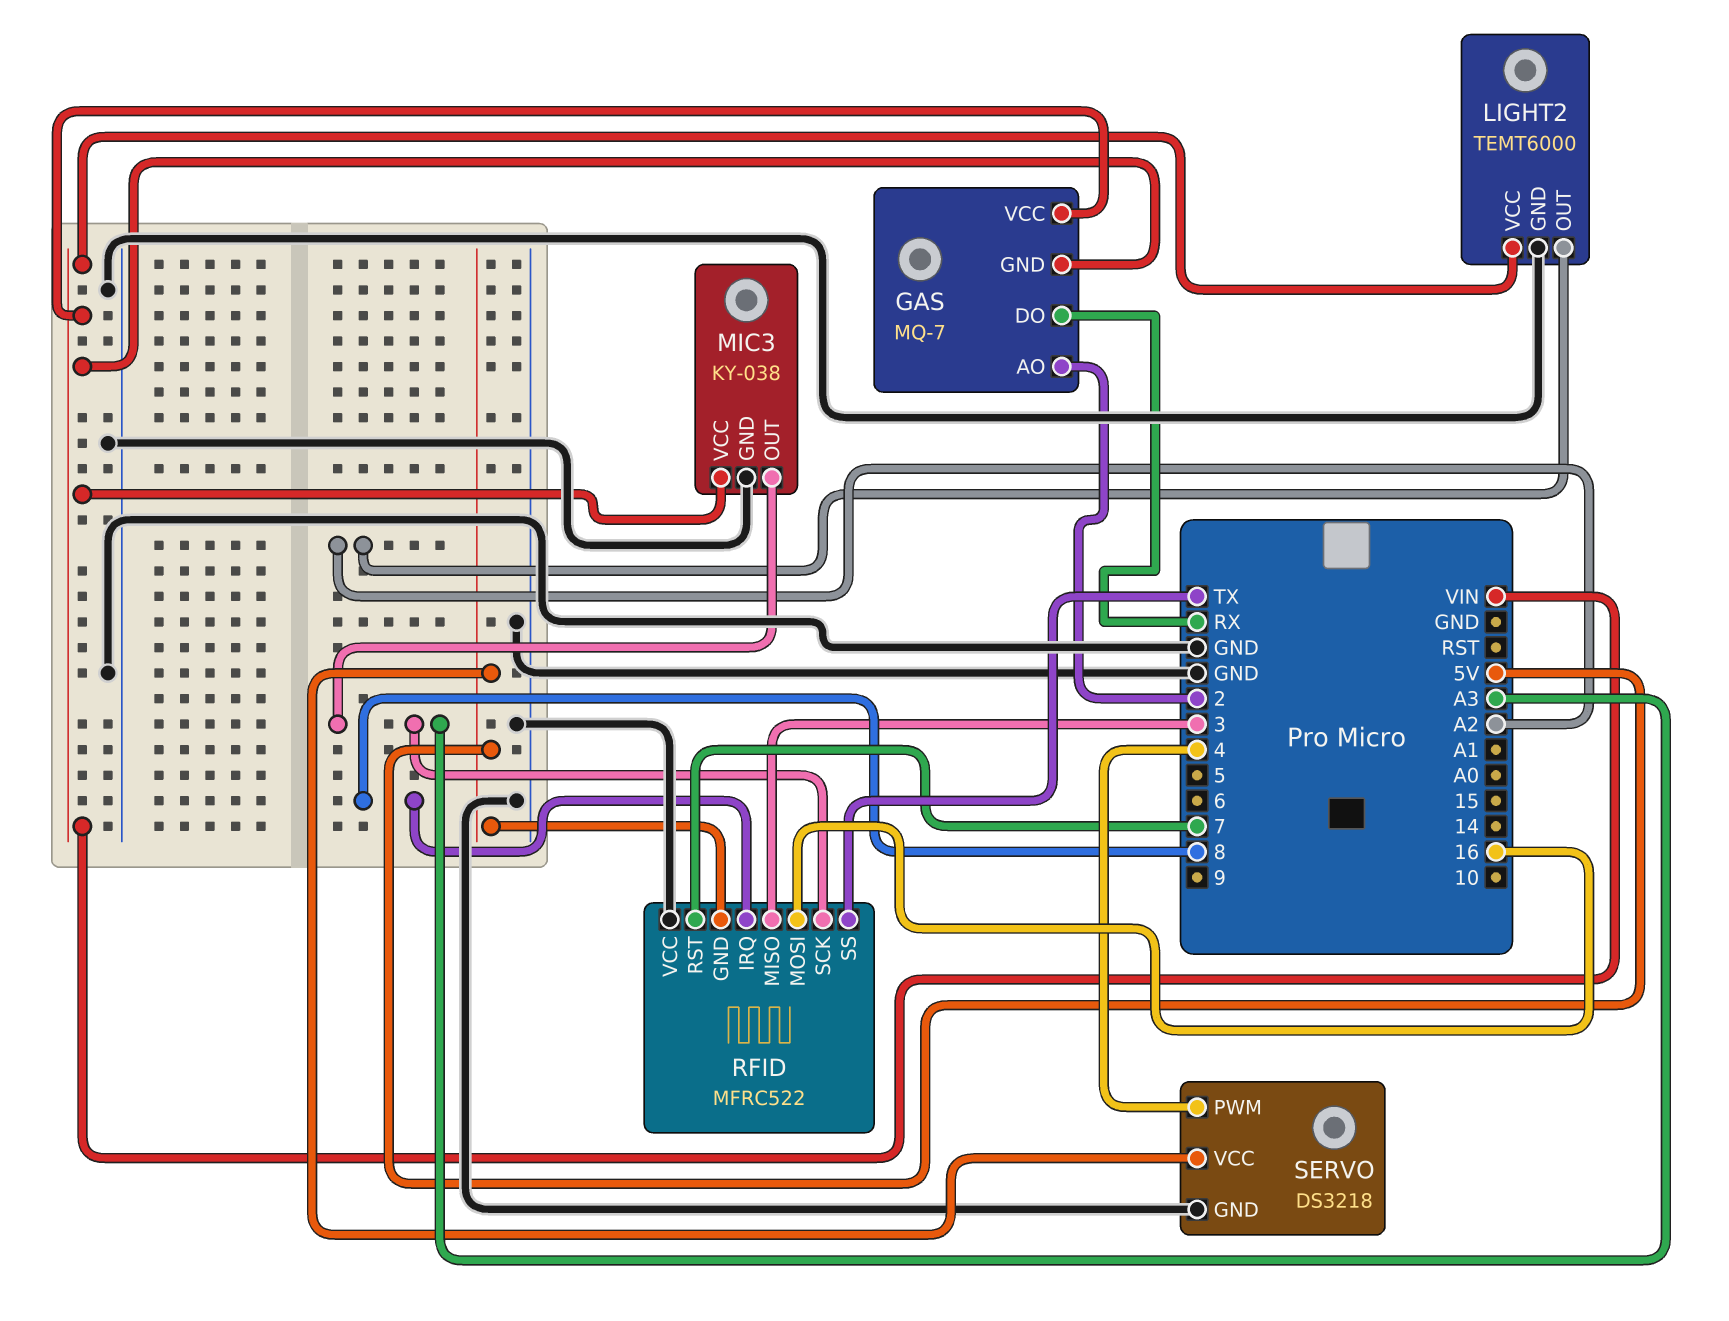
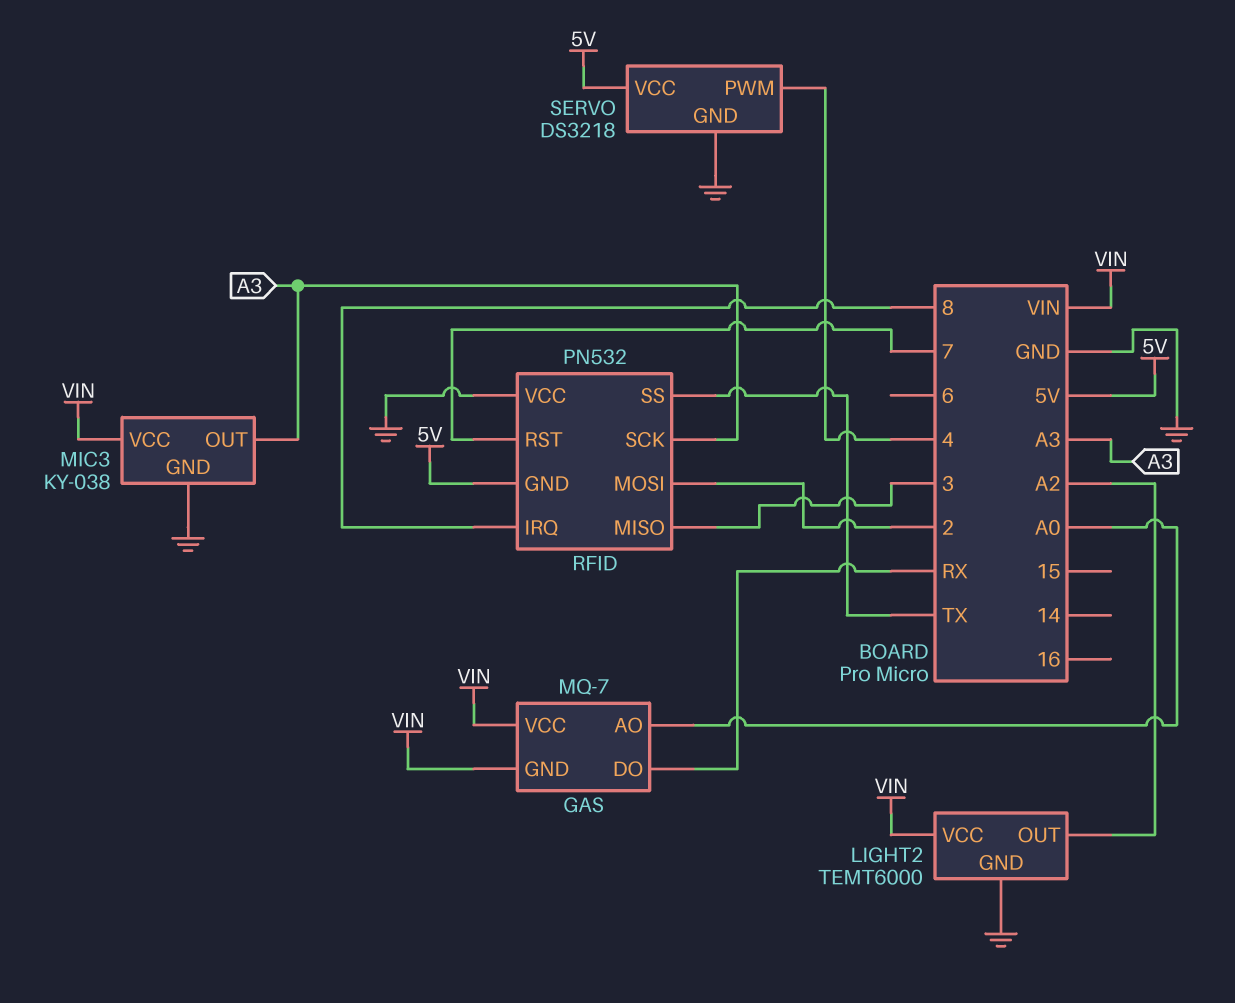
GAS pin AO: 2 -> A0
RFID: MFRC522 -> PN532
RFID pin MOSI: 16 -> 2

